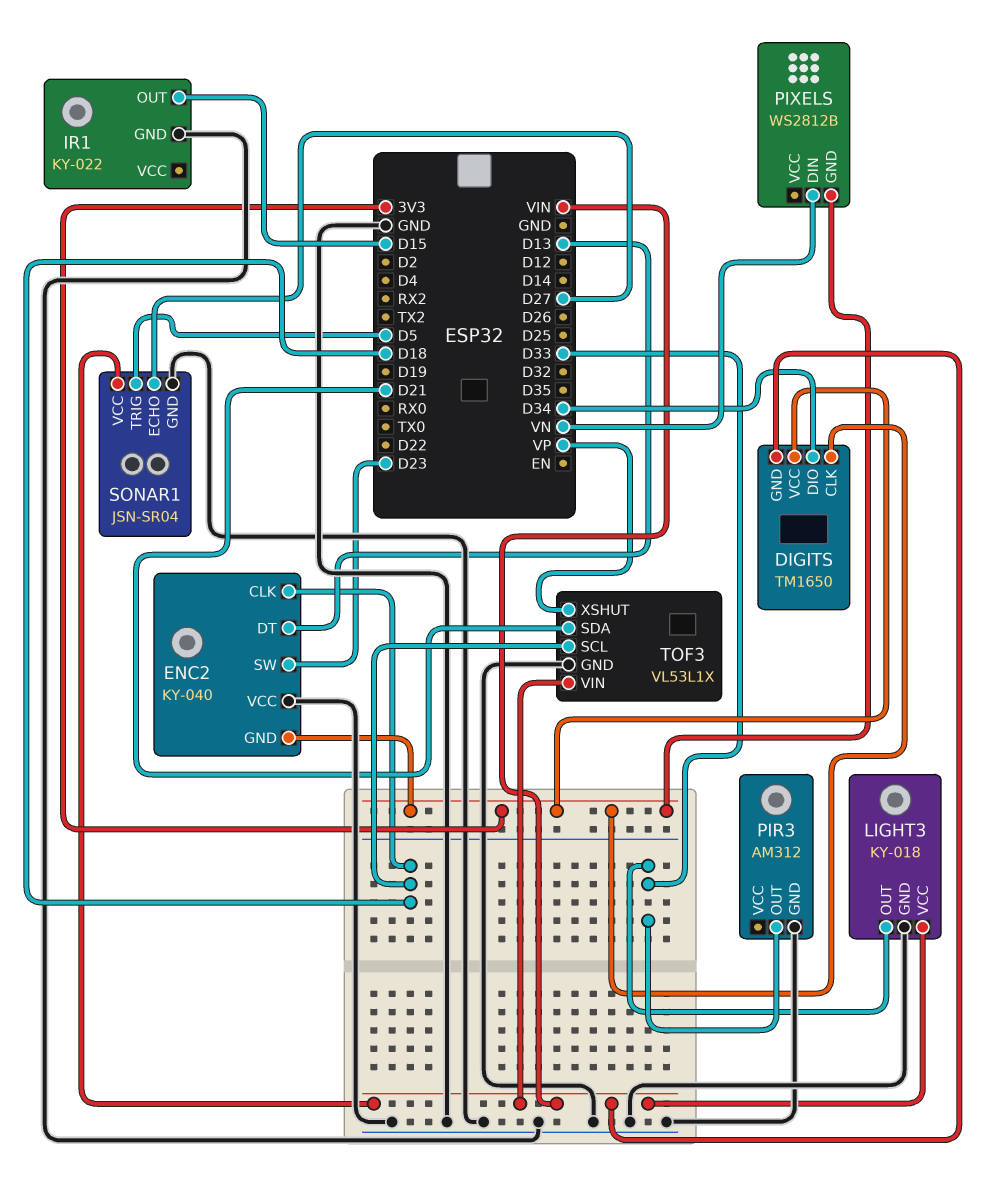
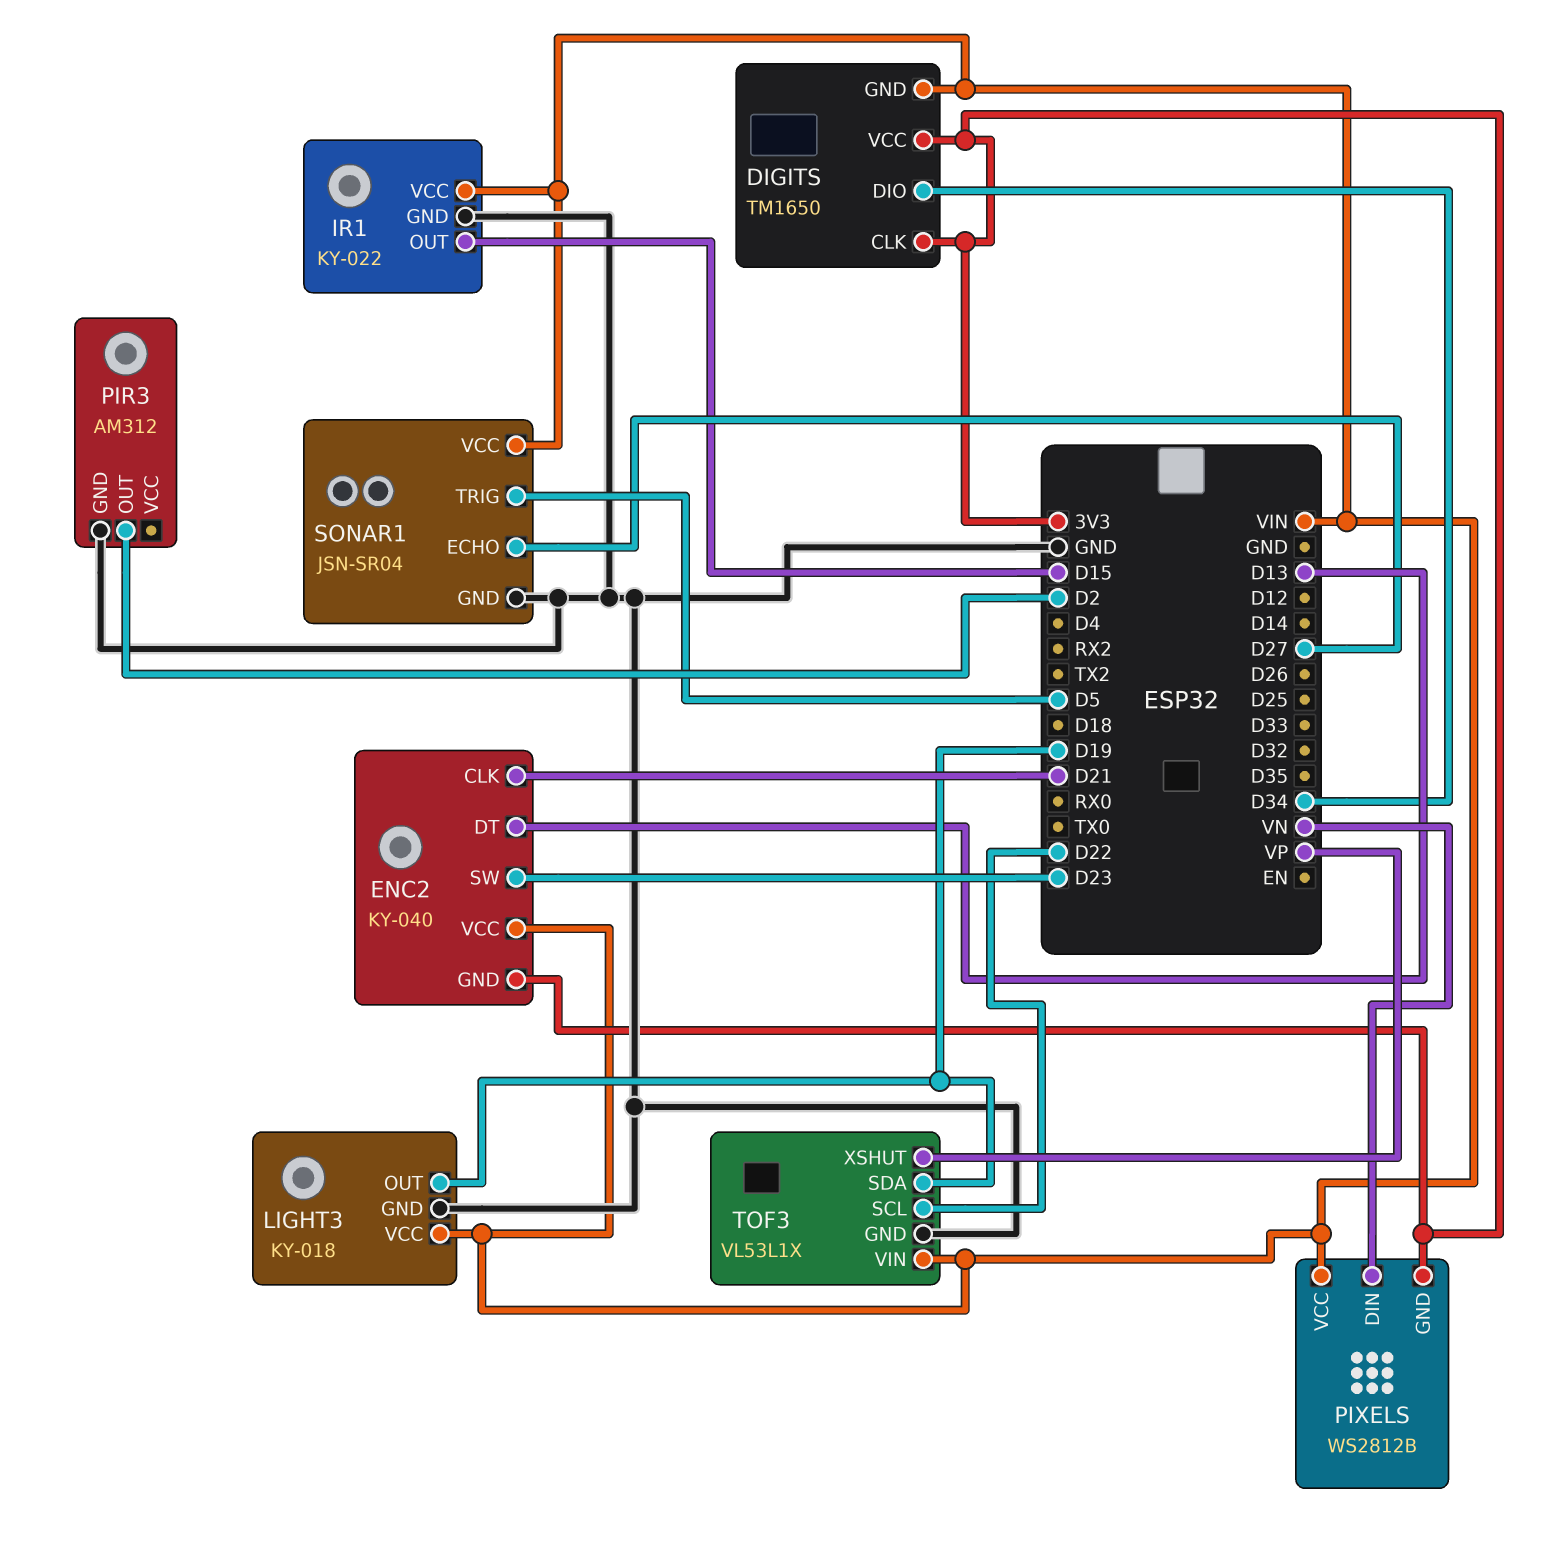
ENC2 pin CLK: D18 -> D21
ENC2 pin VCC: GND -> VIN
IR1 pin VCC: none -> VIN
LIGHT3 pin OUT: D33 -> D19
PIR3 pin OUT: D33 -> D2
PIXELS pin VCC: none -> VIN
TOF3 pin SCL: D18 -> D22
TOF3 pin SDA: D21 -> D19

